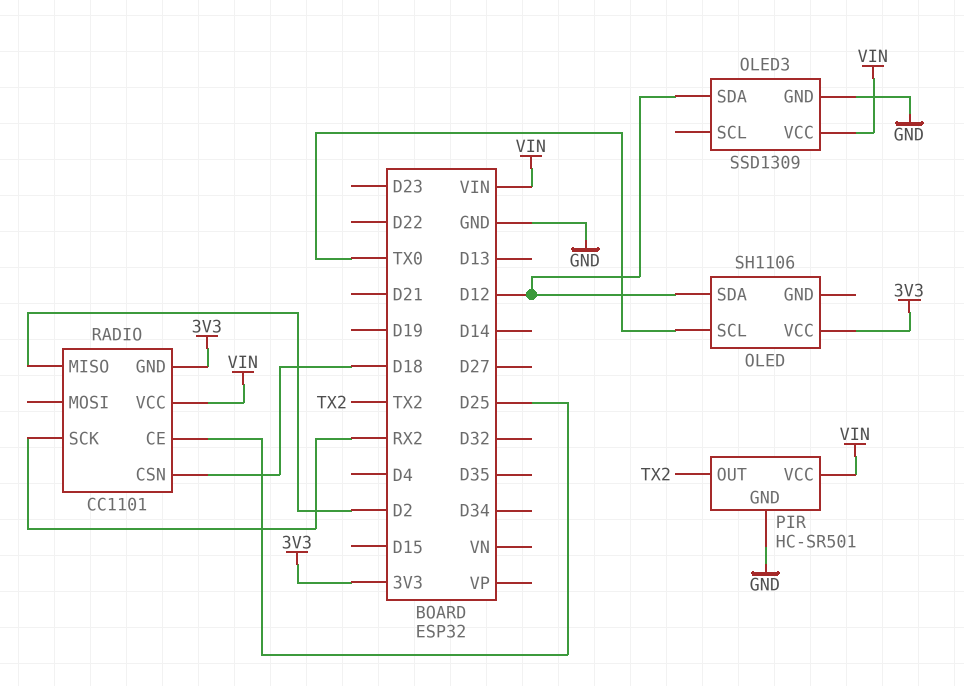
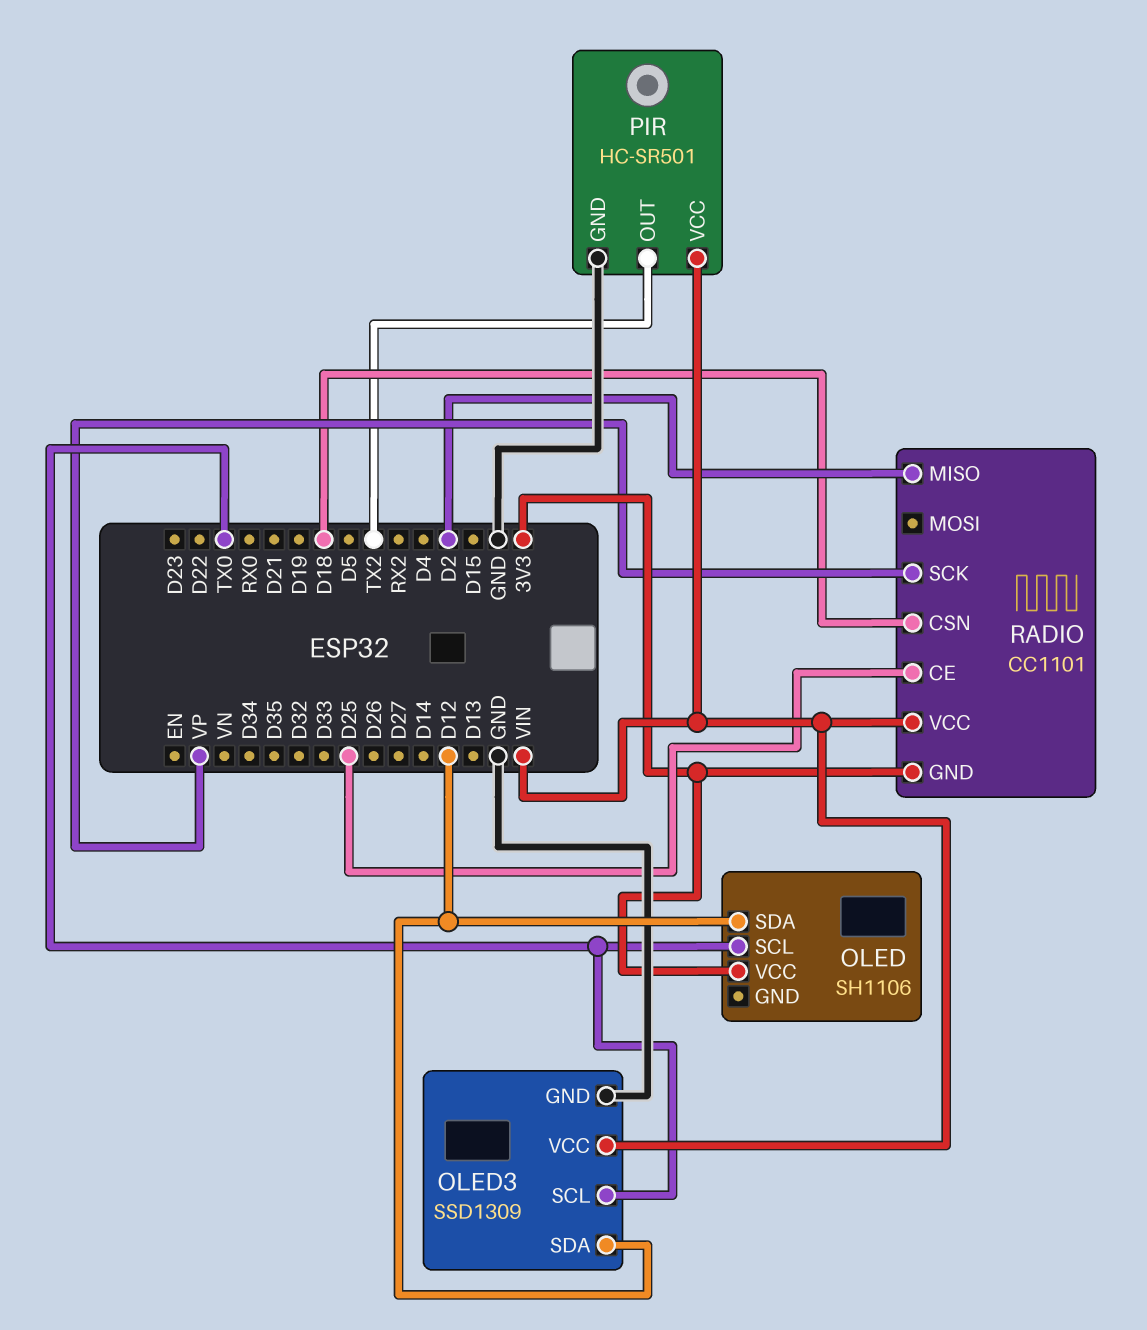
OLED3 pin SCL: none -> TX0
RADIO pin SCK: RX2 -> VP

